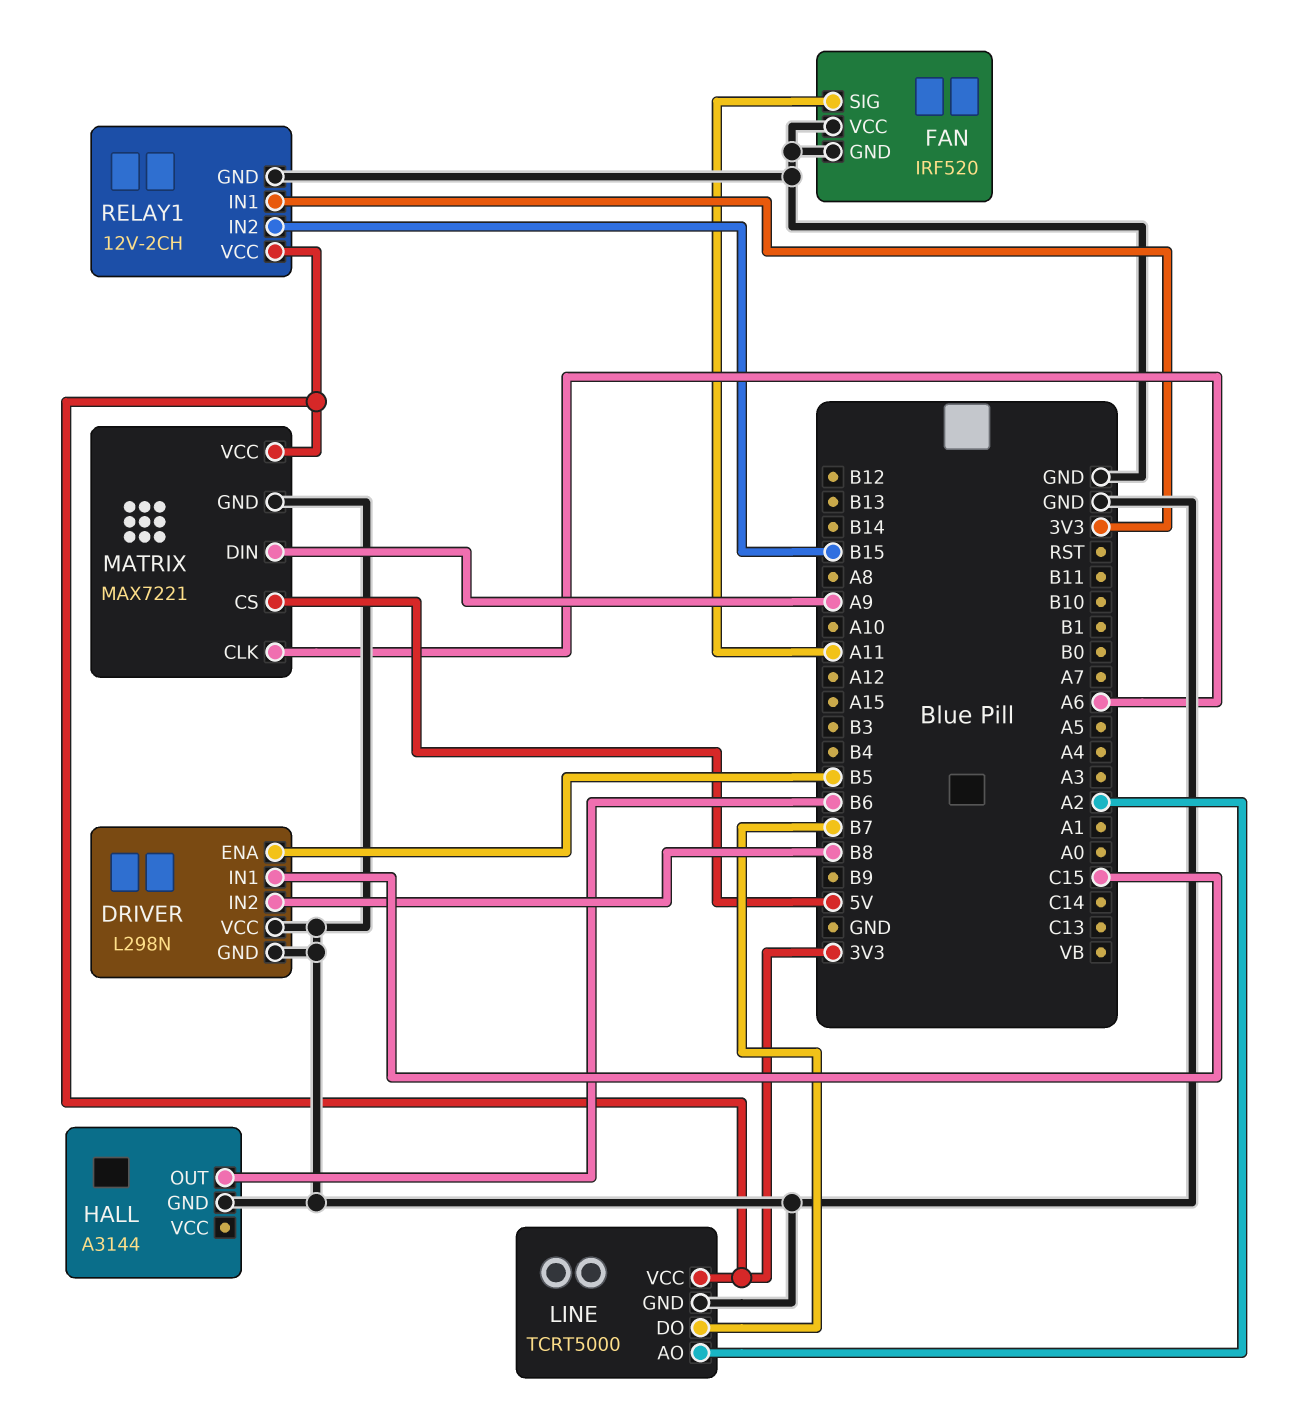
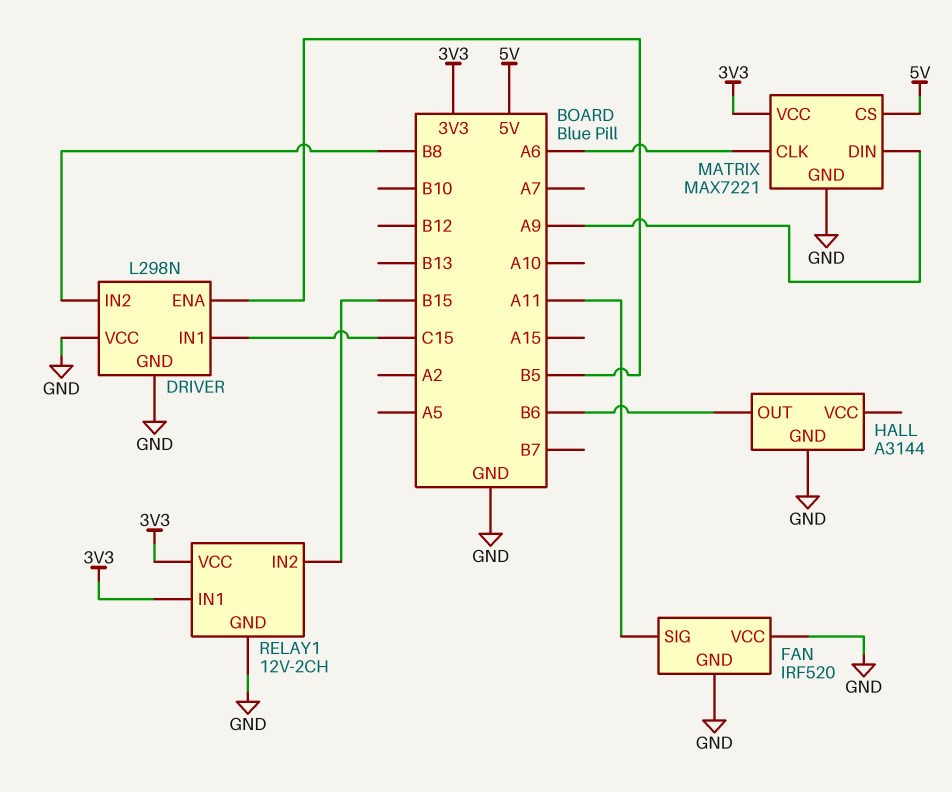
LINE: TCRT5000 -> none
LINE pin AO: A2 -> none
LINE pin DO: B7 -> none
LINE pin GND: GND -> none
LINE pin VCC: 3V3 -> none

